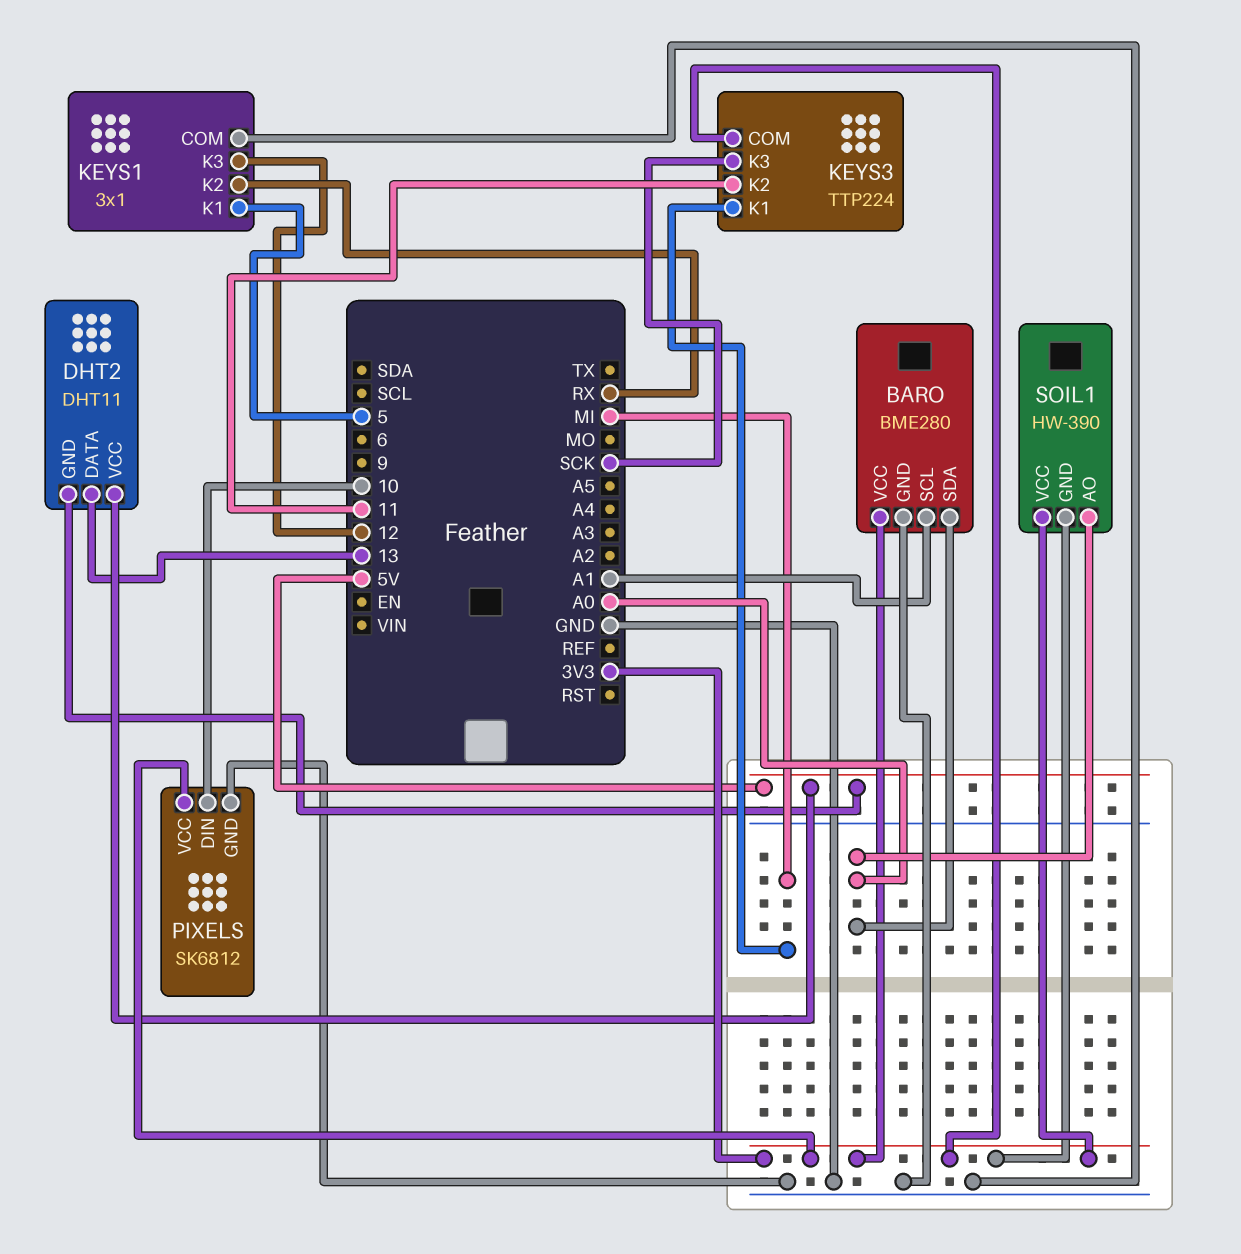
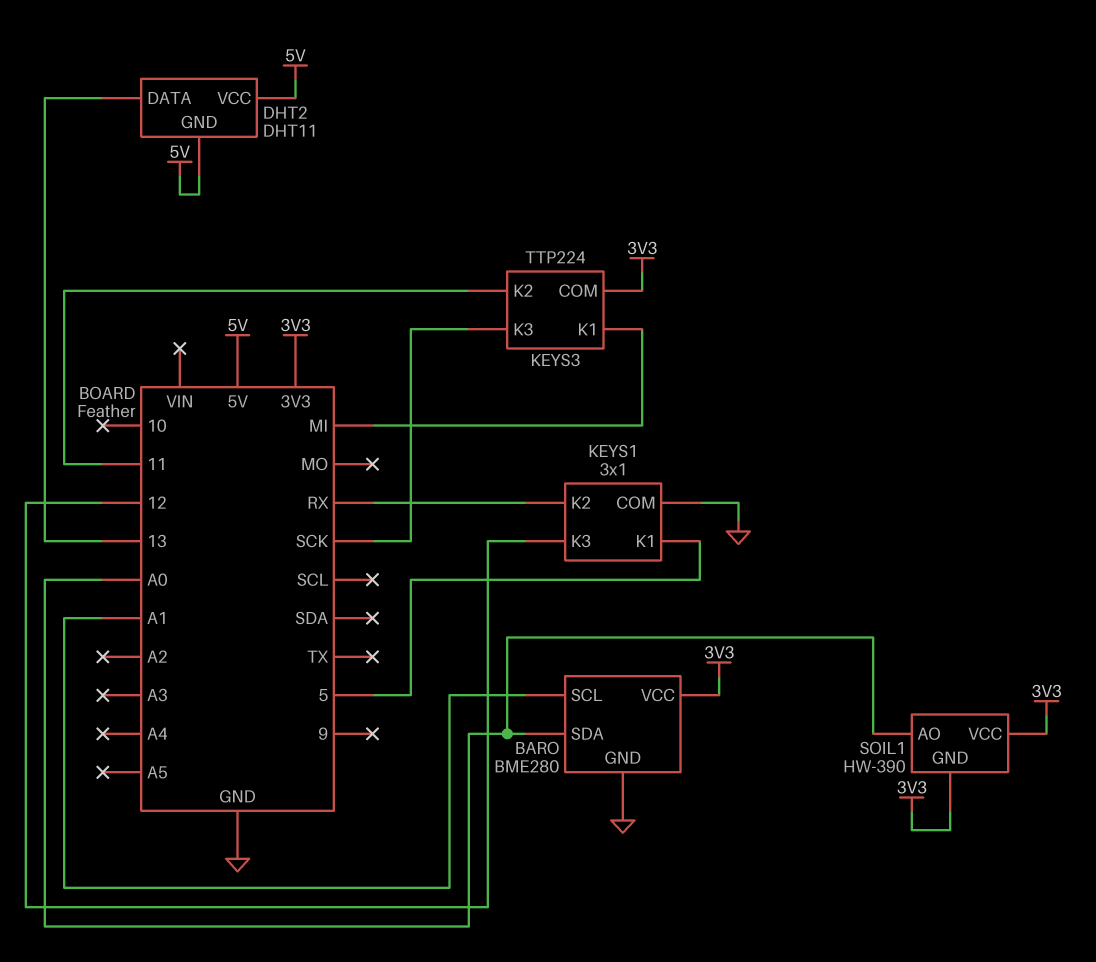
PIXELS: SK6812 -> none
PIXELS pin DIN: 10 -> none
PIXELS pin GND: GND -> none
PIXELS pin VCC: 3V3 -> none

